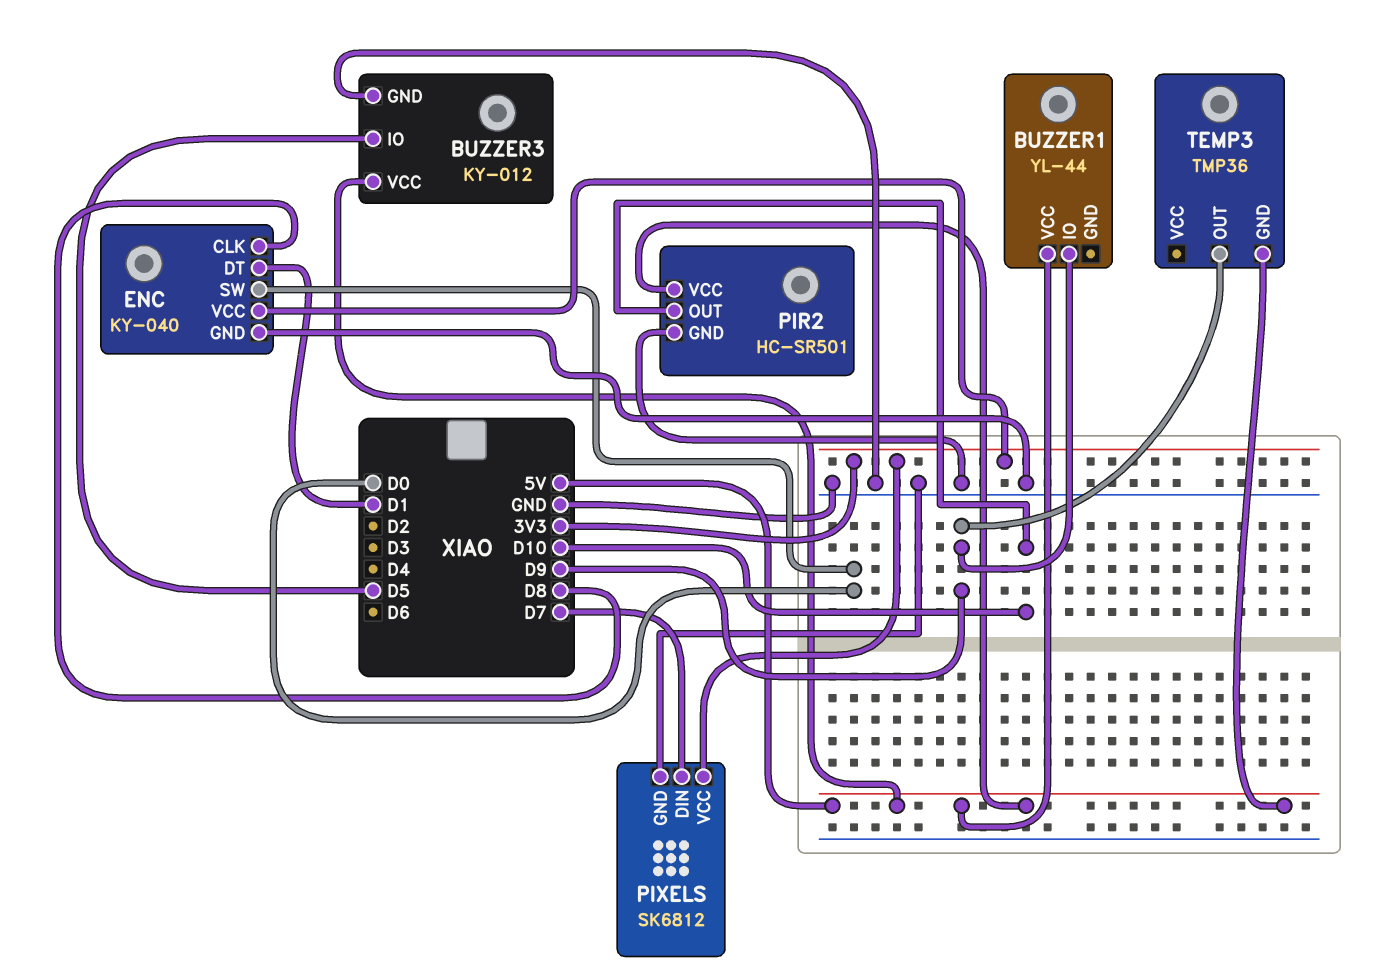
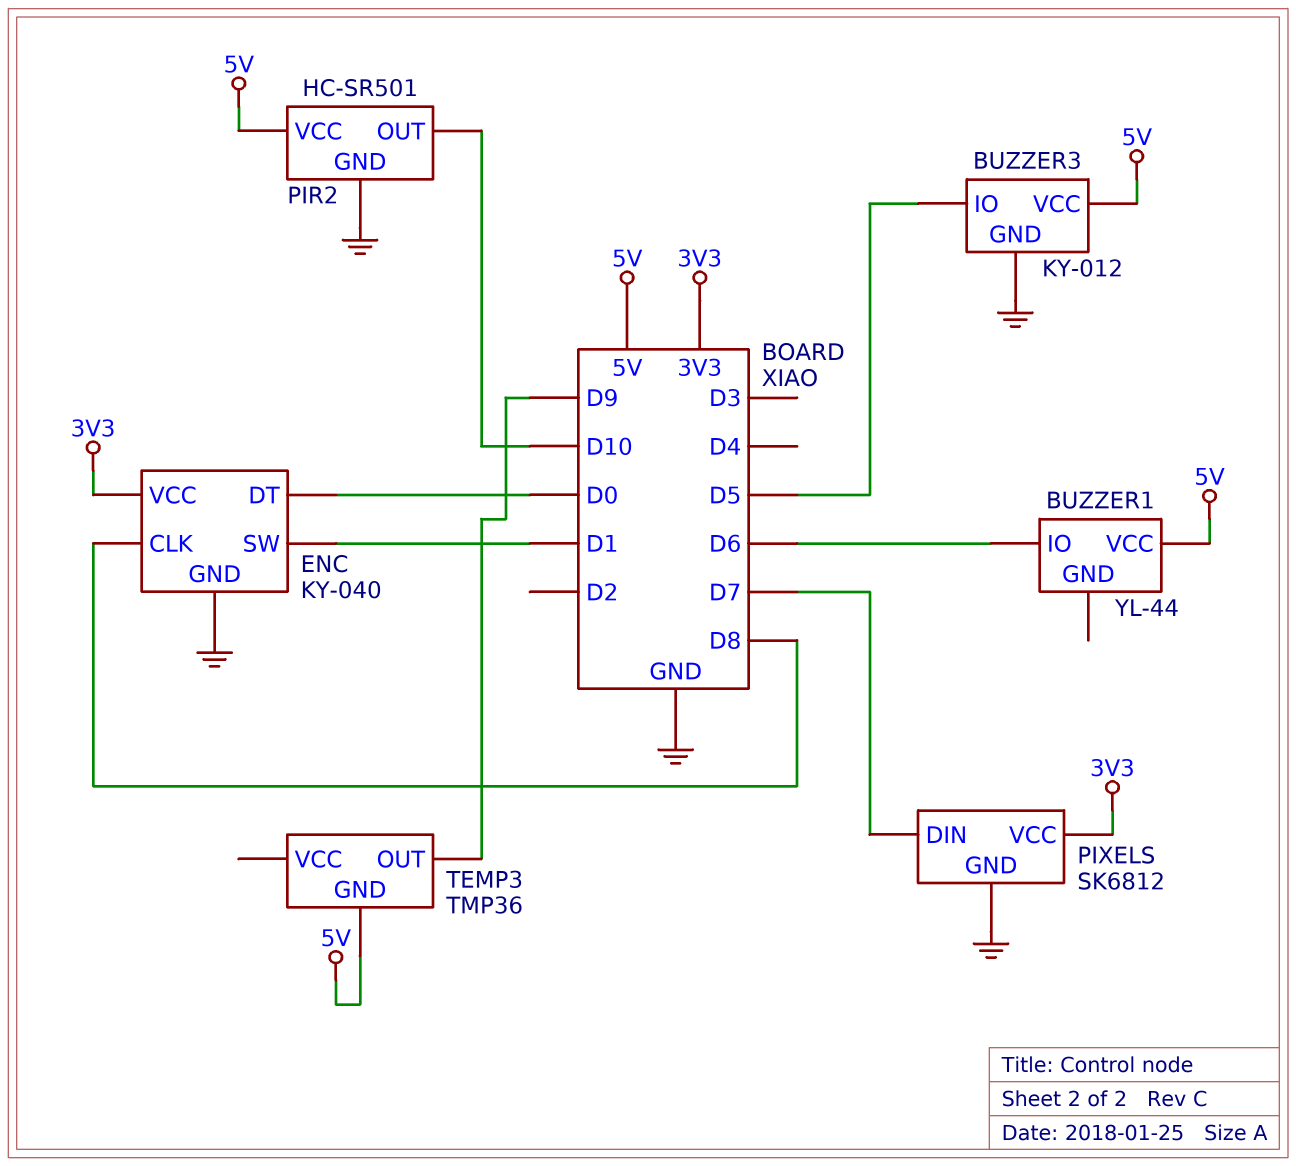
BUZZER1 pin IO: D9 -> D6
ENC pin DT: D1 -> D0
ENC pin SW: D0 -> D1

